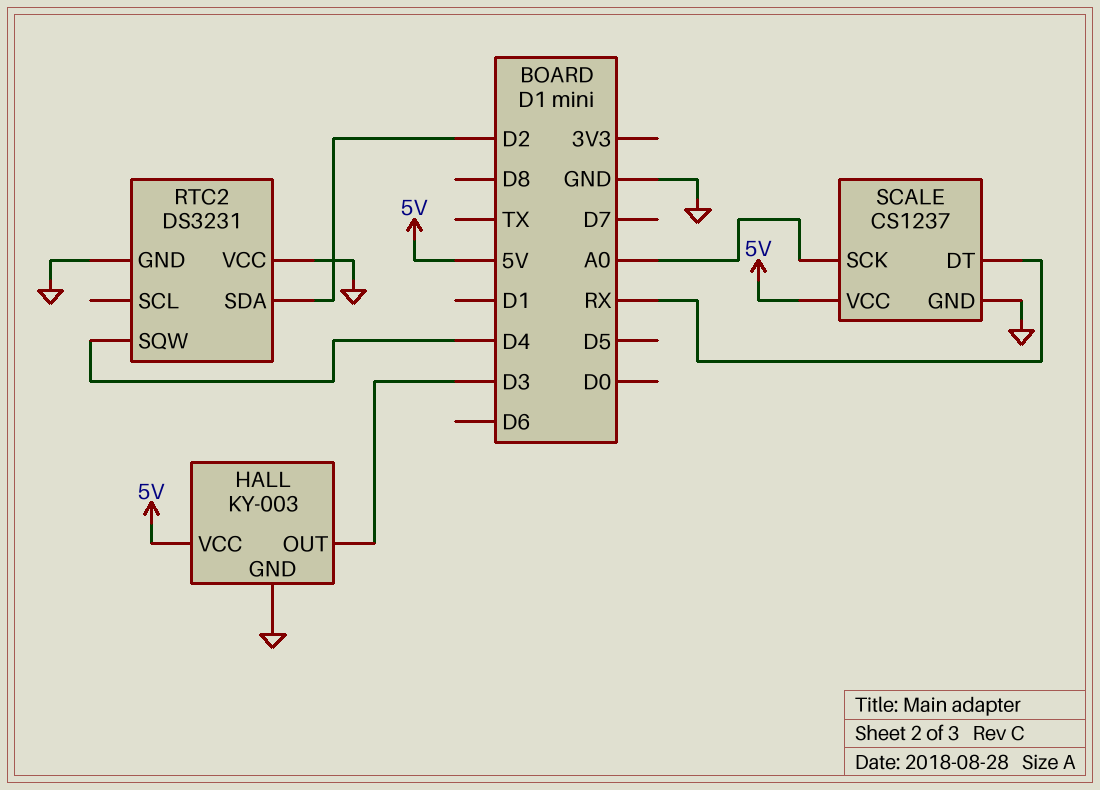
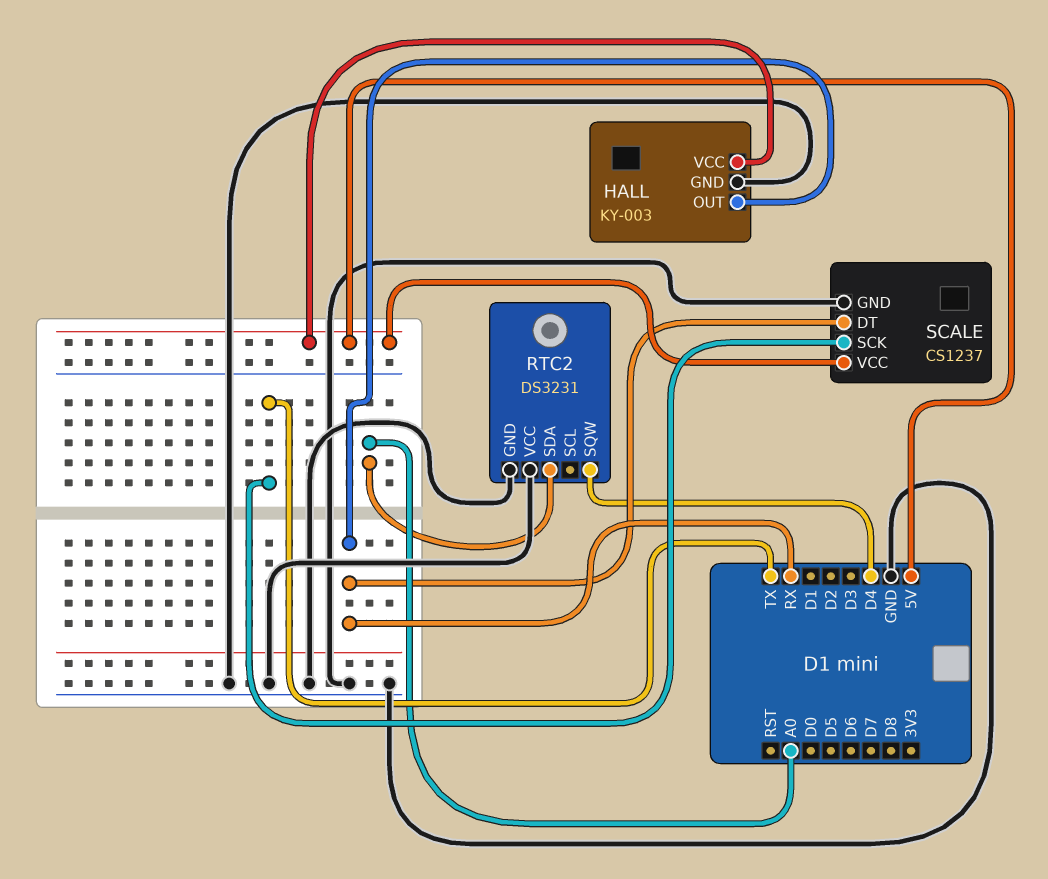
HALL pin OUT: D3 -> RX
RTC2 pin SDA: D2 -> A0
SCALE pin SCK: A0 -> TX

